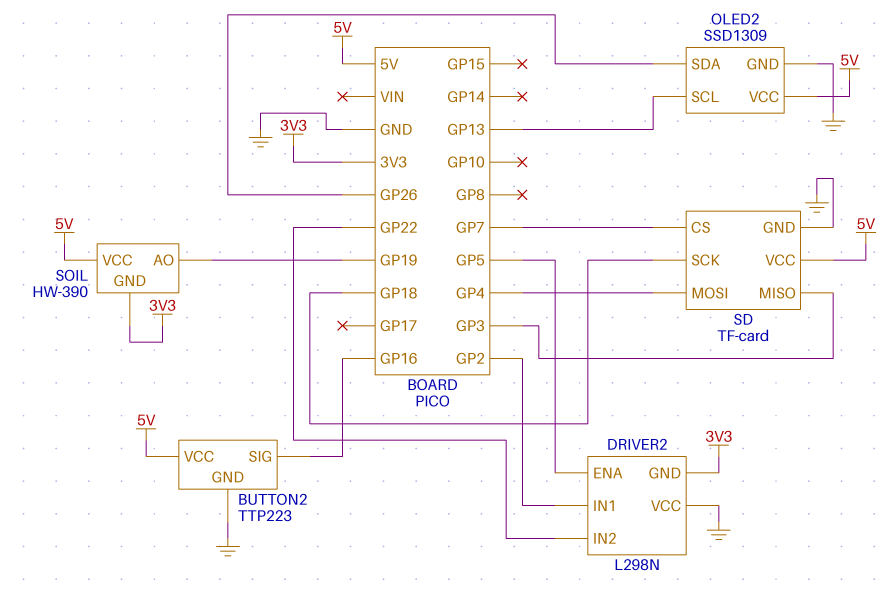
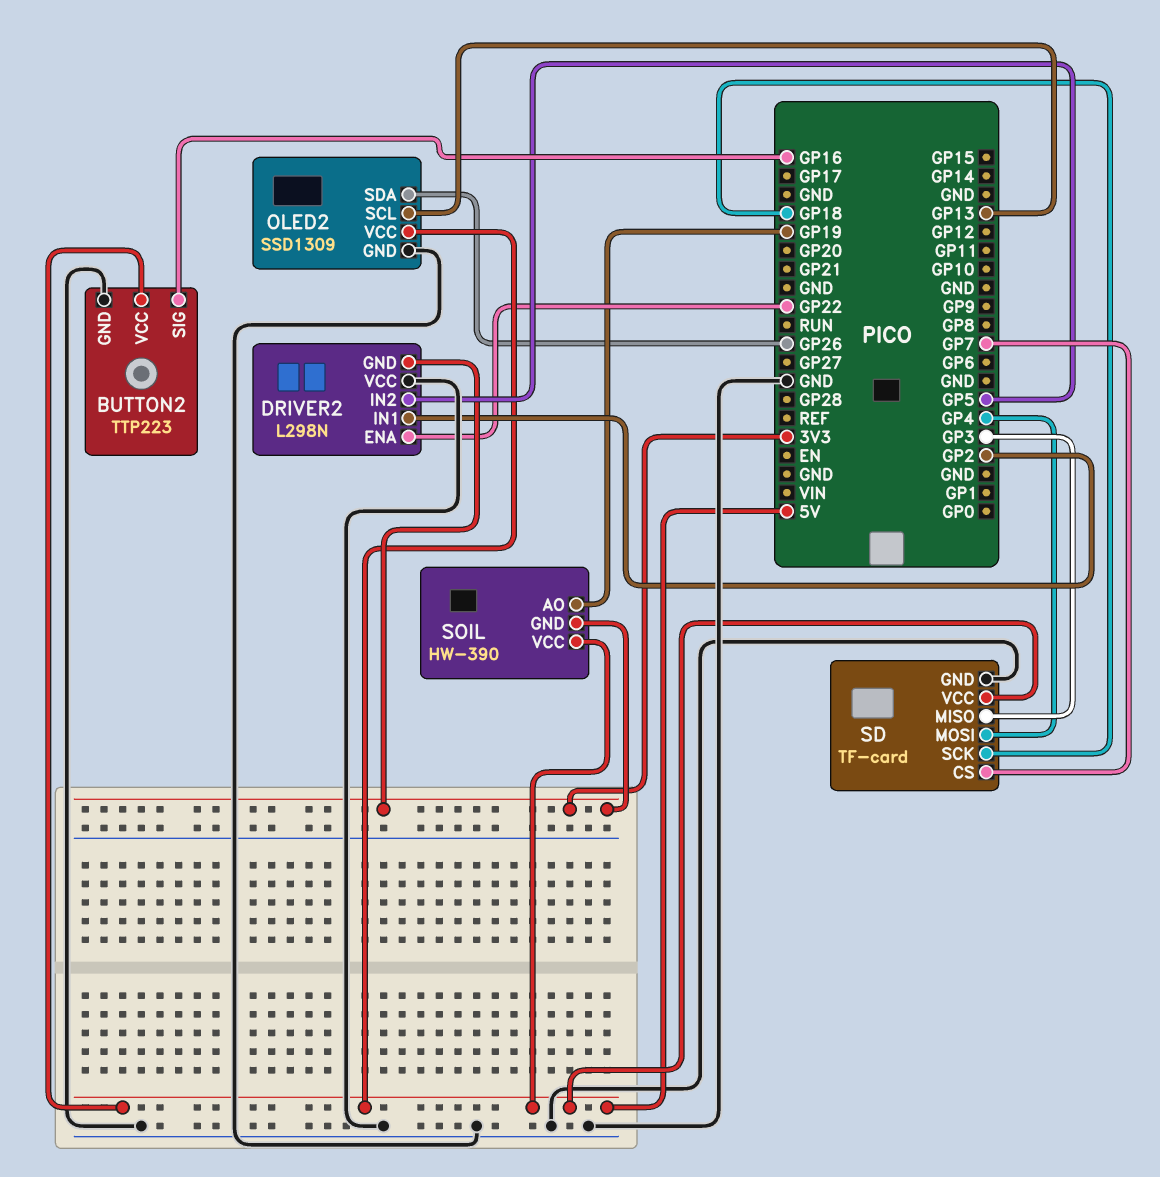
DRIVER2 pin ENA: GP5 -> GP22
DRIVER2 pin IN2: GP22 -> GP5

